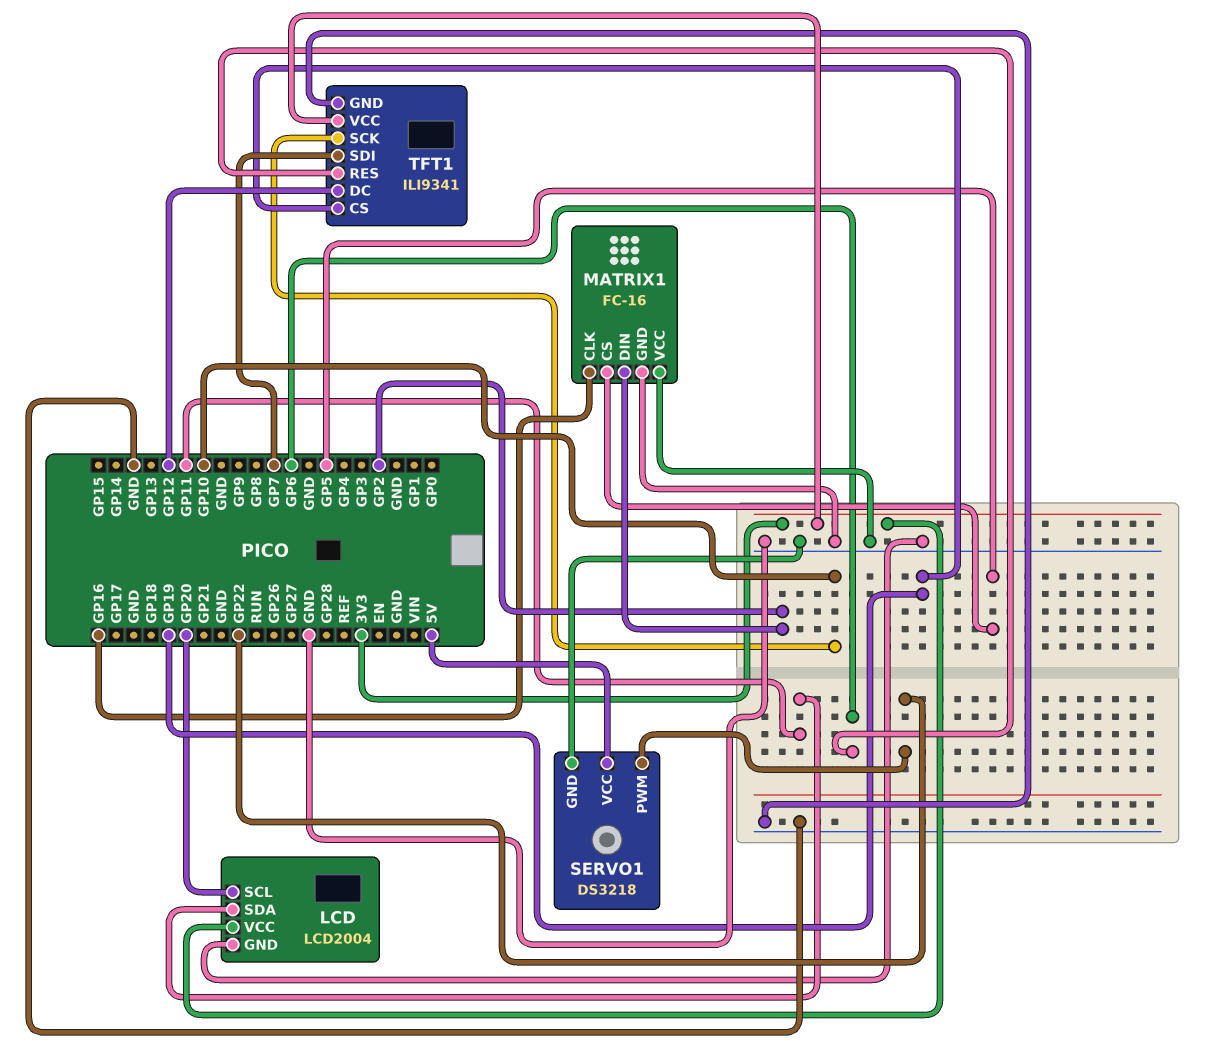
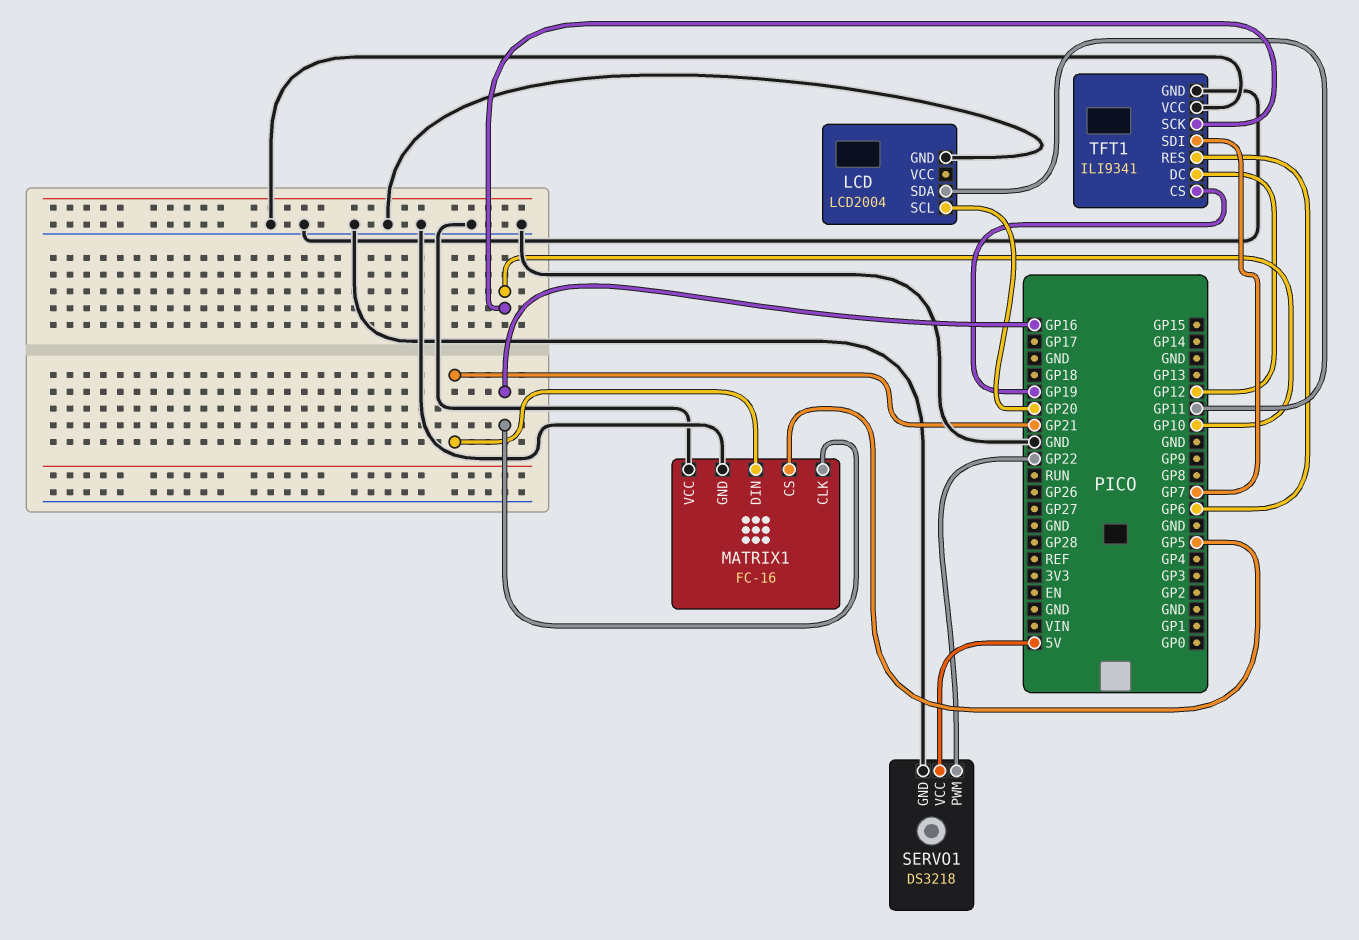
LCD pin VCC: 3V3 -> none
MATRIX1 pin DIN: GP2 -> GP21
TFT1 pin VCC: 3V3 -> GND

